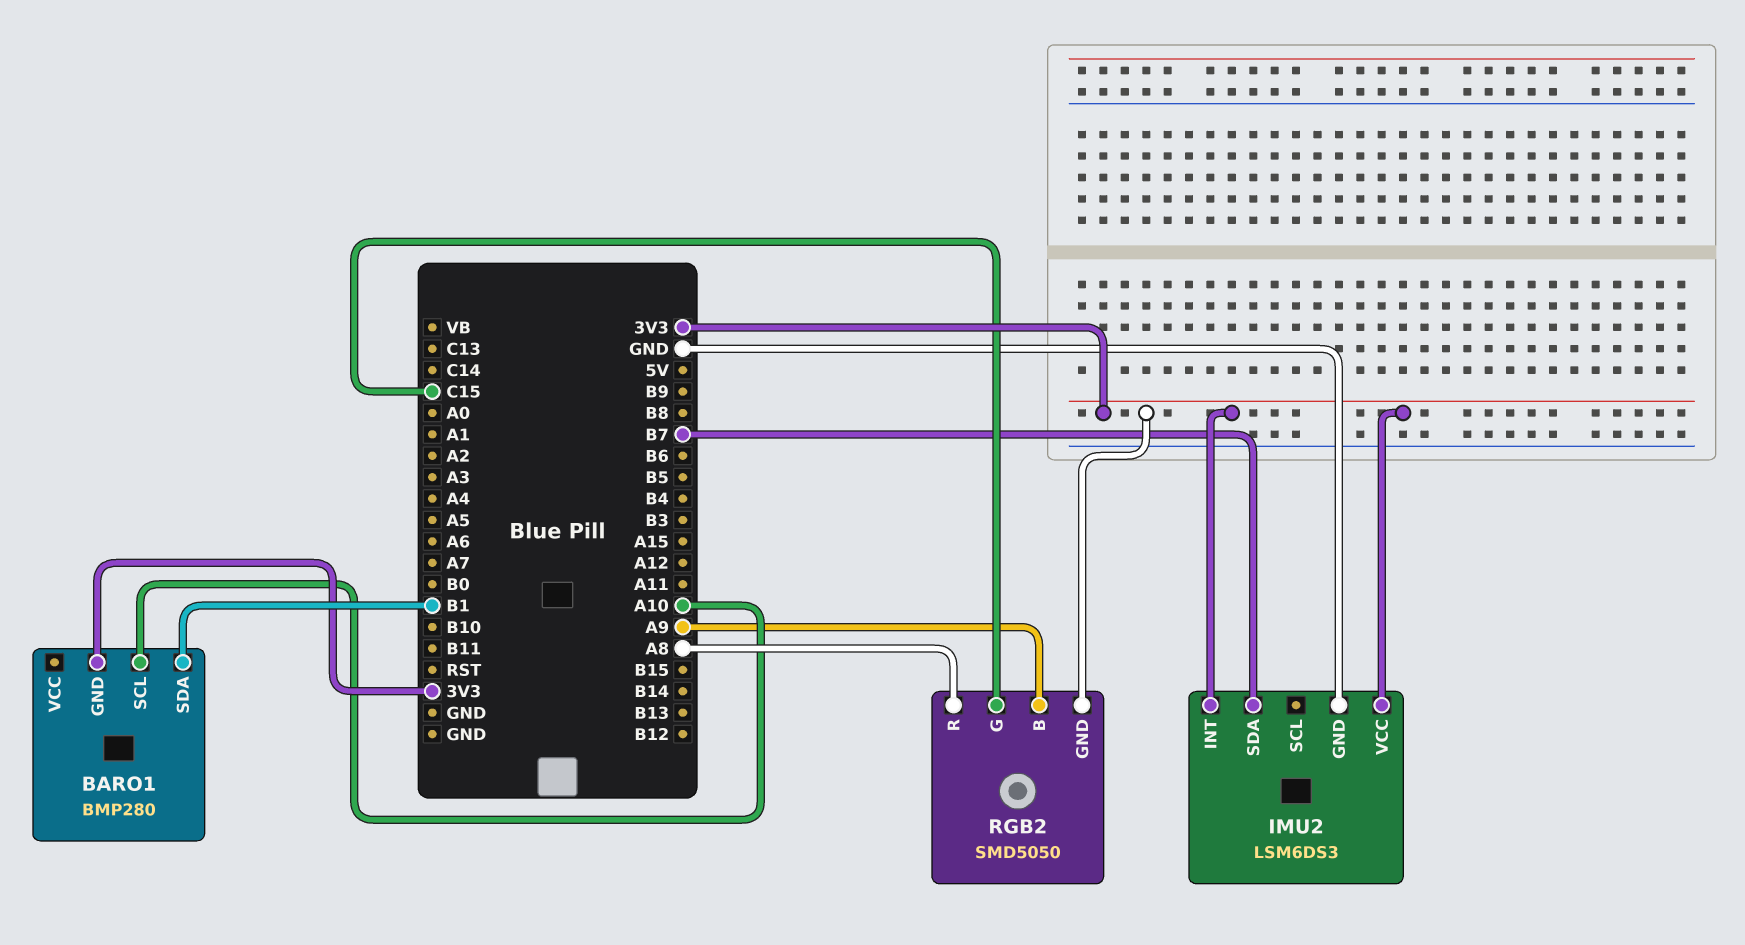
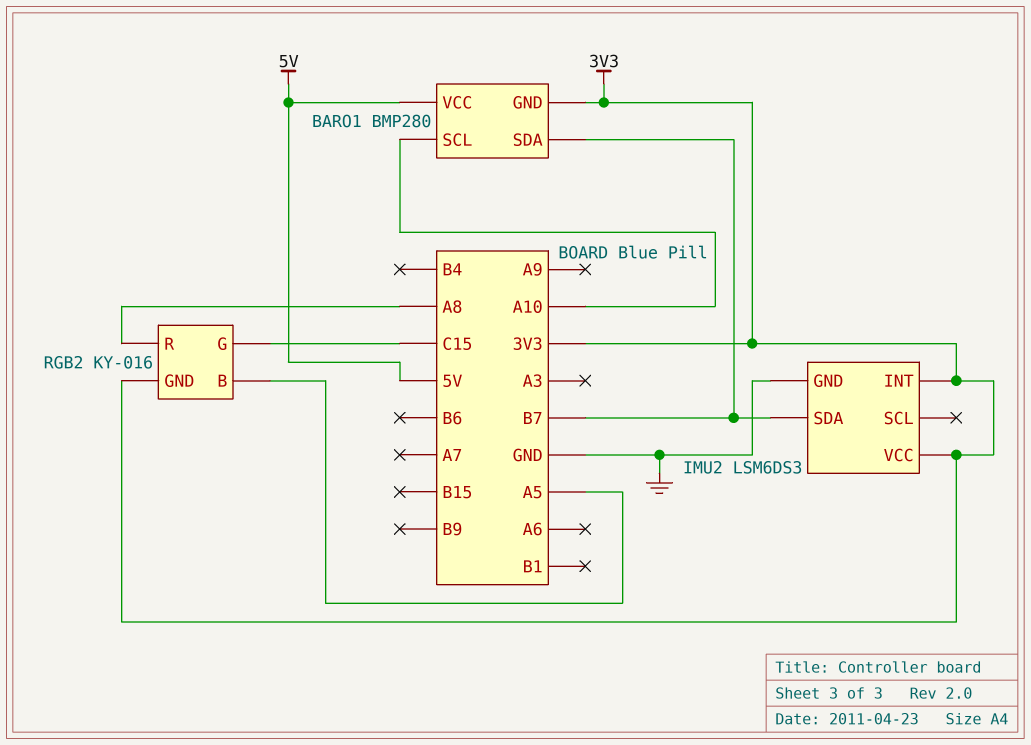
BARO1 pin SDA: B1 -> B7
BARO1 pin VCC: none -> 5V
RGB2: SMD5050 -> KY-016
RGB2 pin B: A9 -> A5

